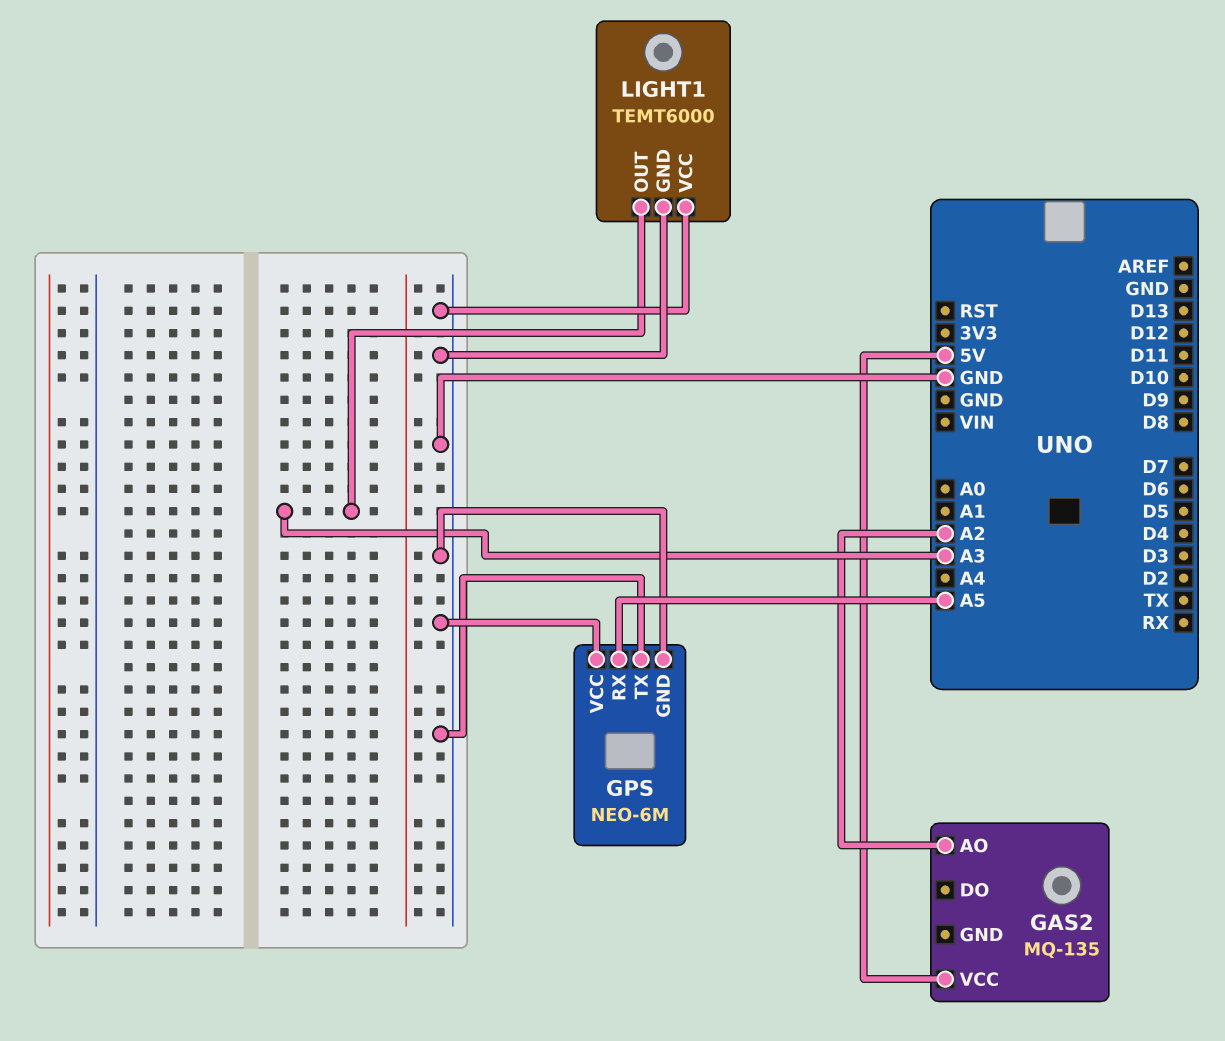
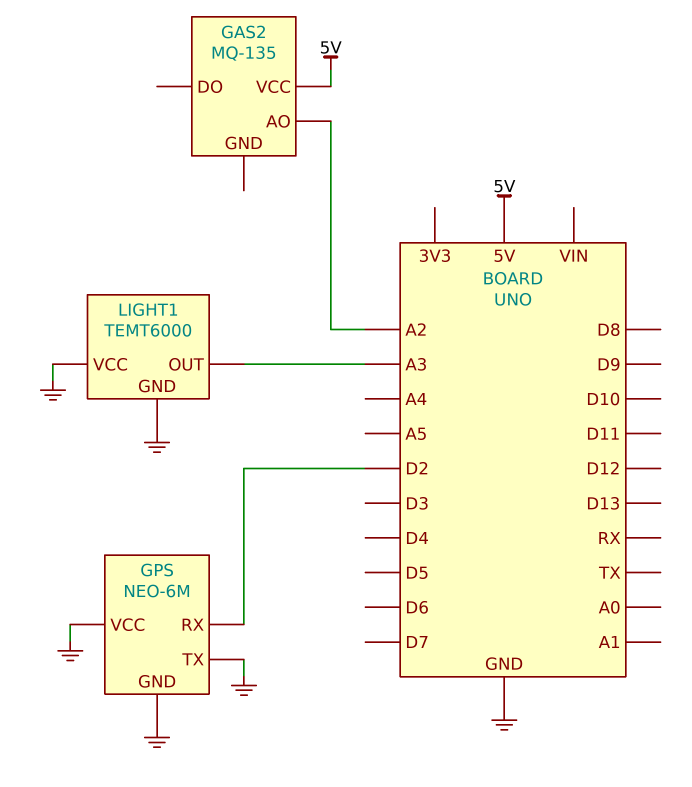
GPS pin RX: A5 -> D2

